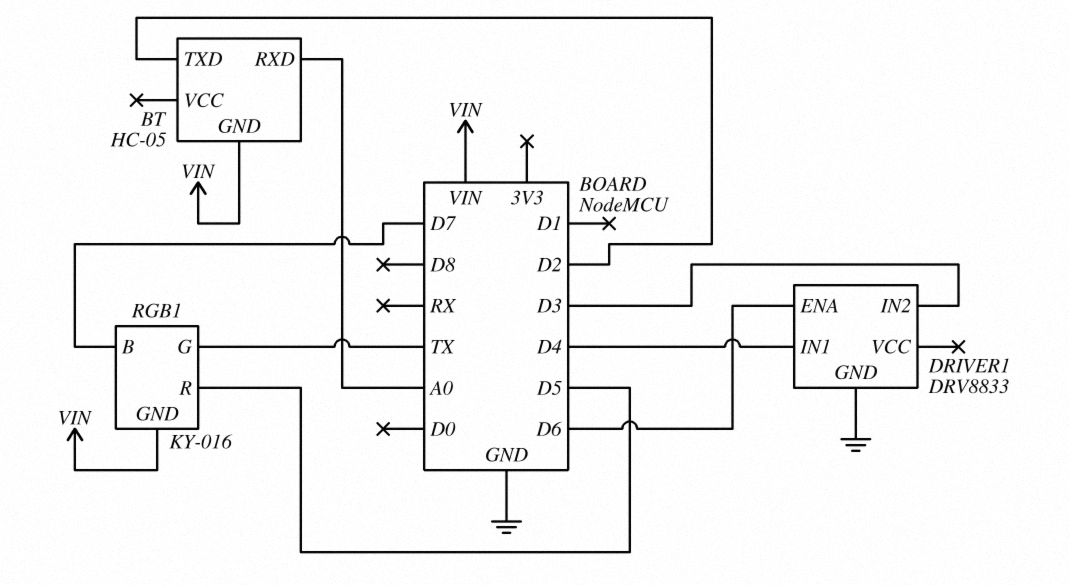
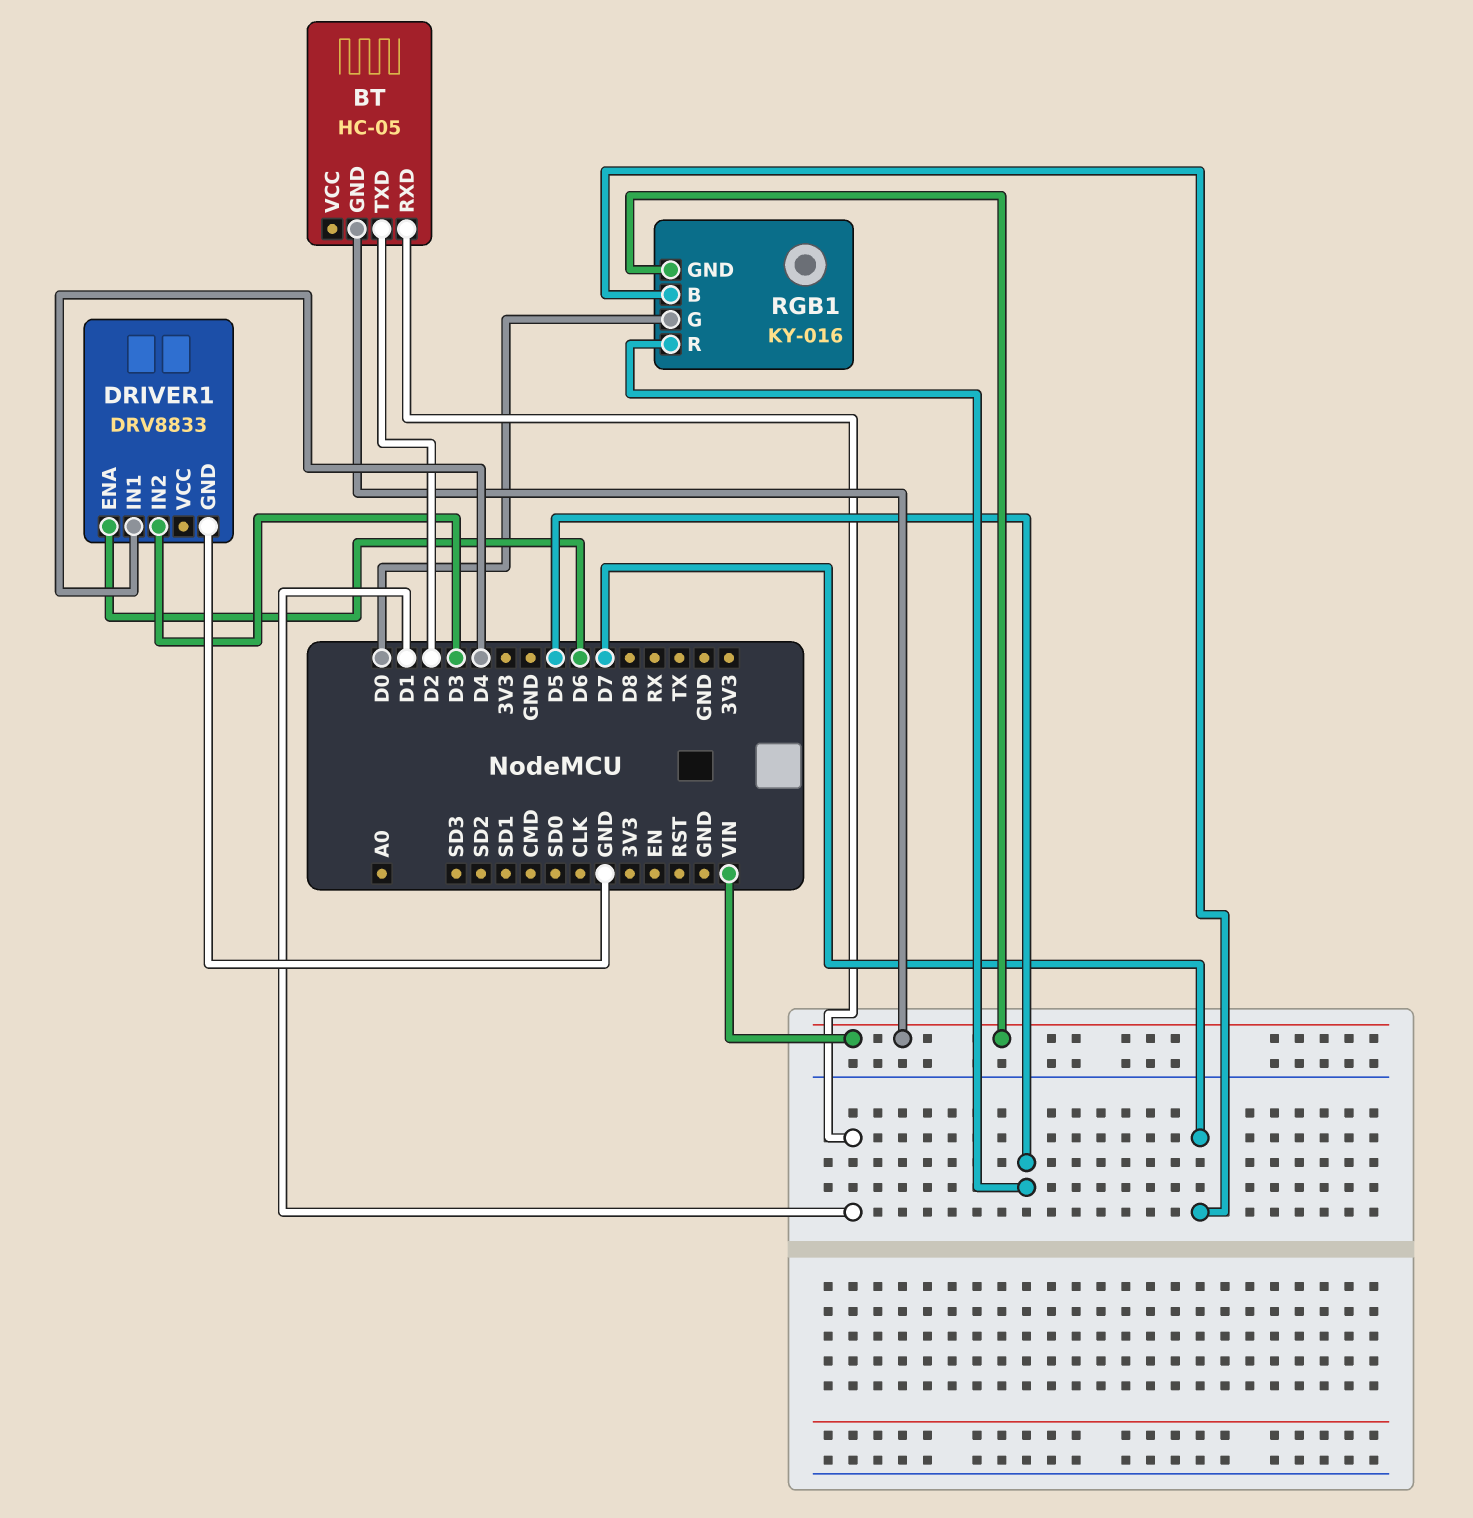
BT pin RXD: A0 -> D1
RGB1 pin G: TX -> D0

